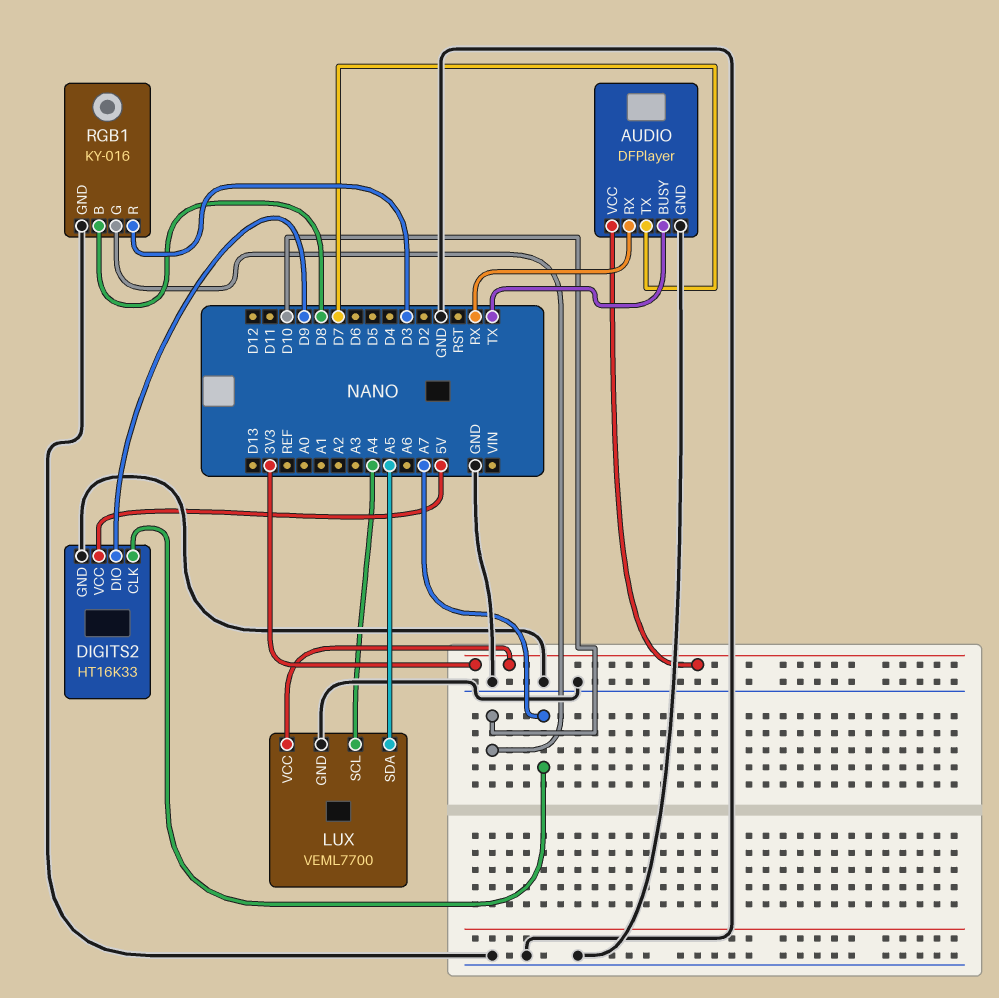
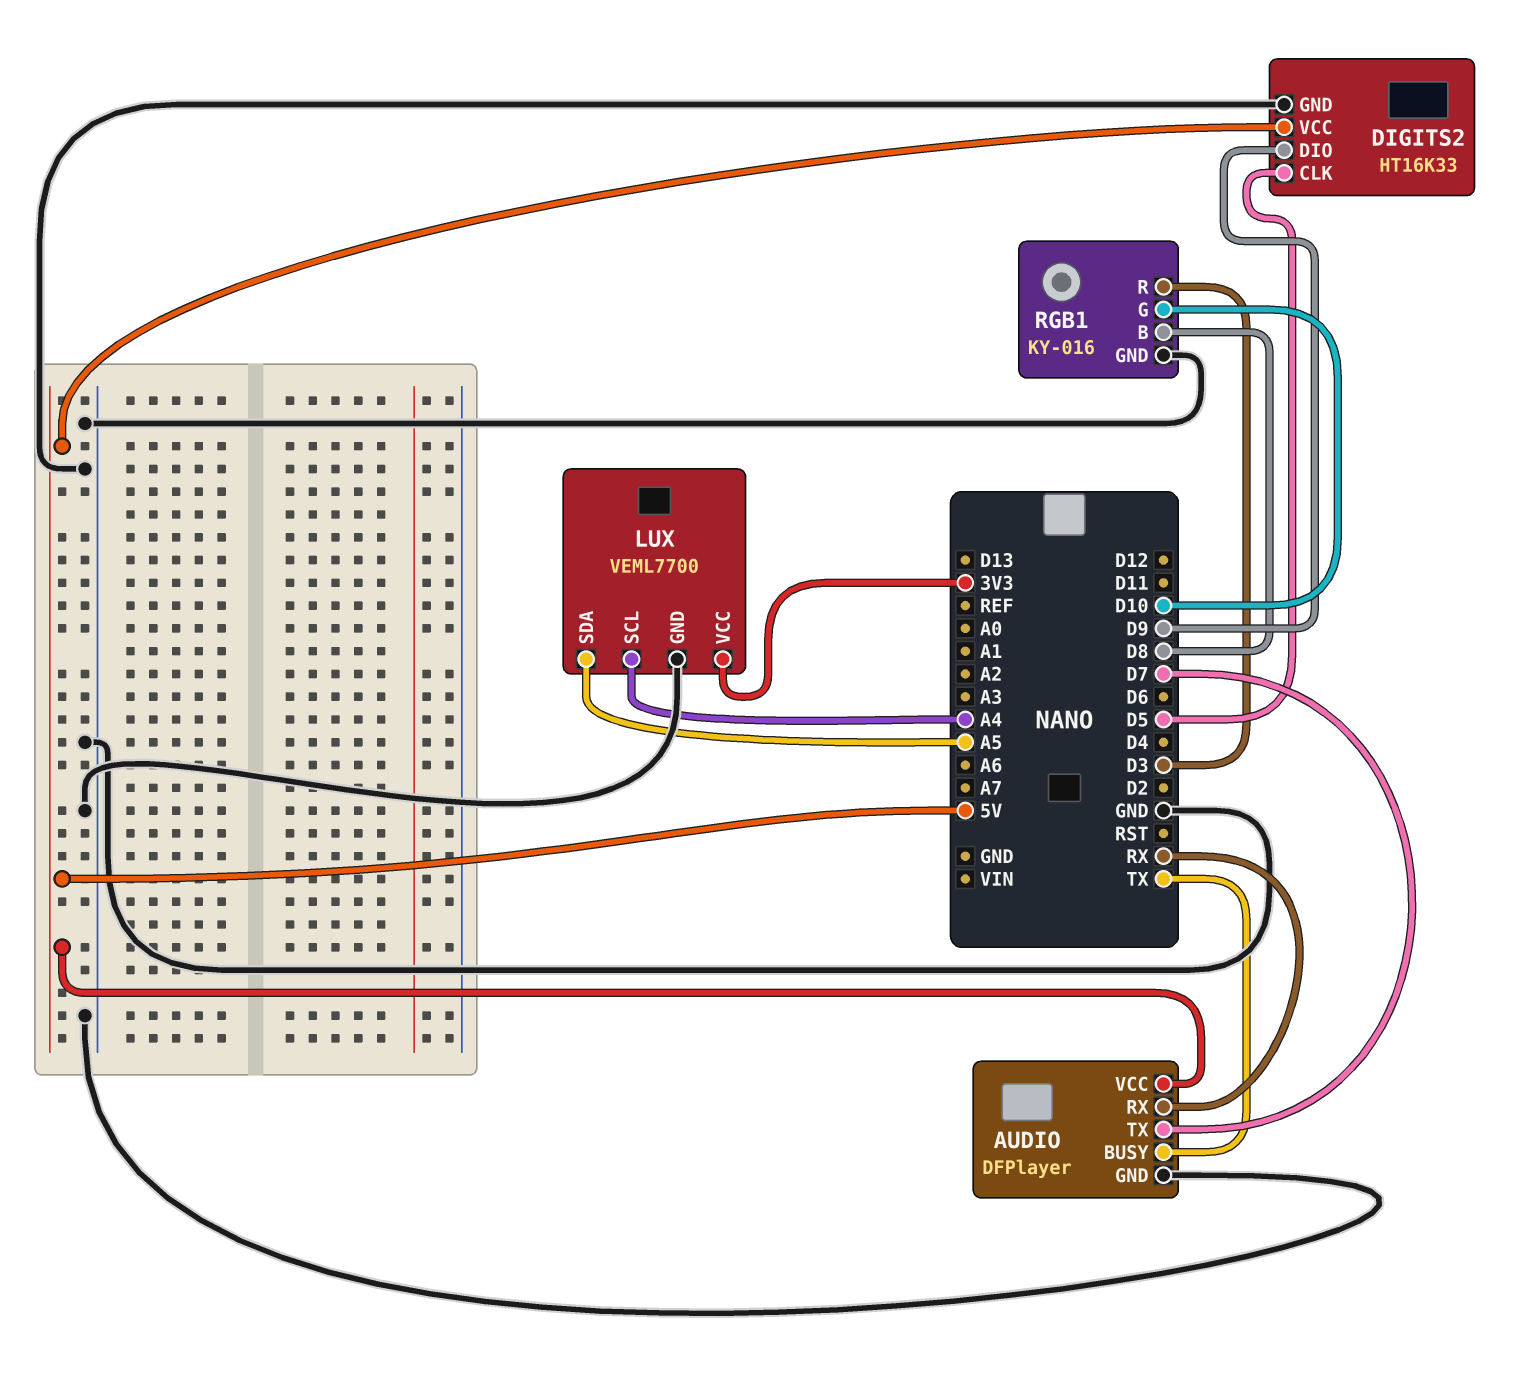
AUDIO pin VCC: 3V3 -> 5V
DIGITS2 pin CLK: A7 -> D5

